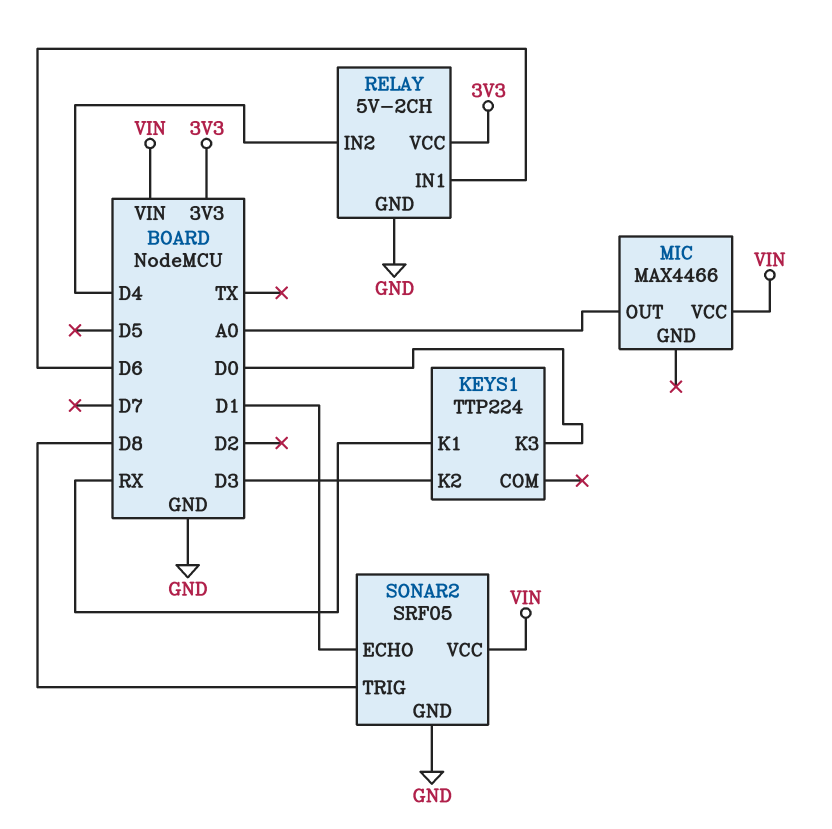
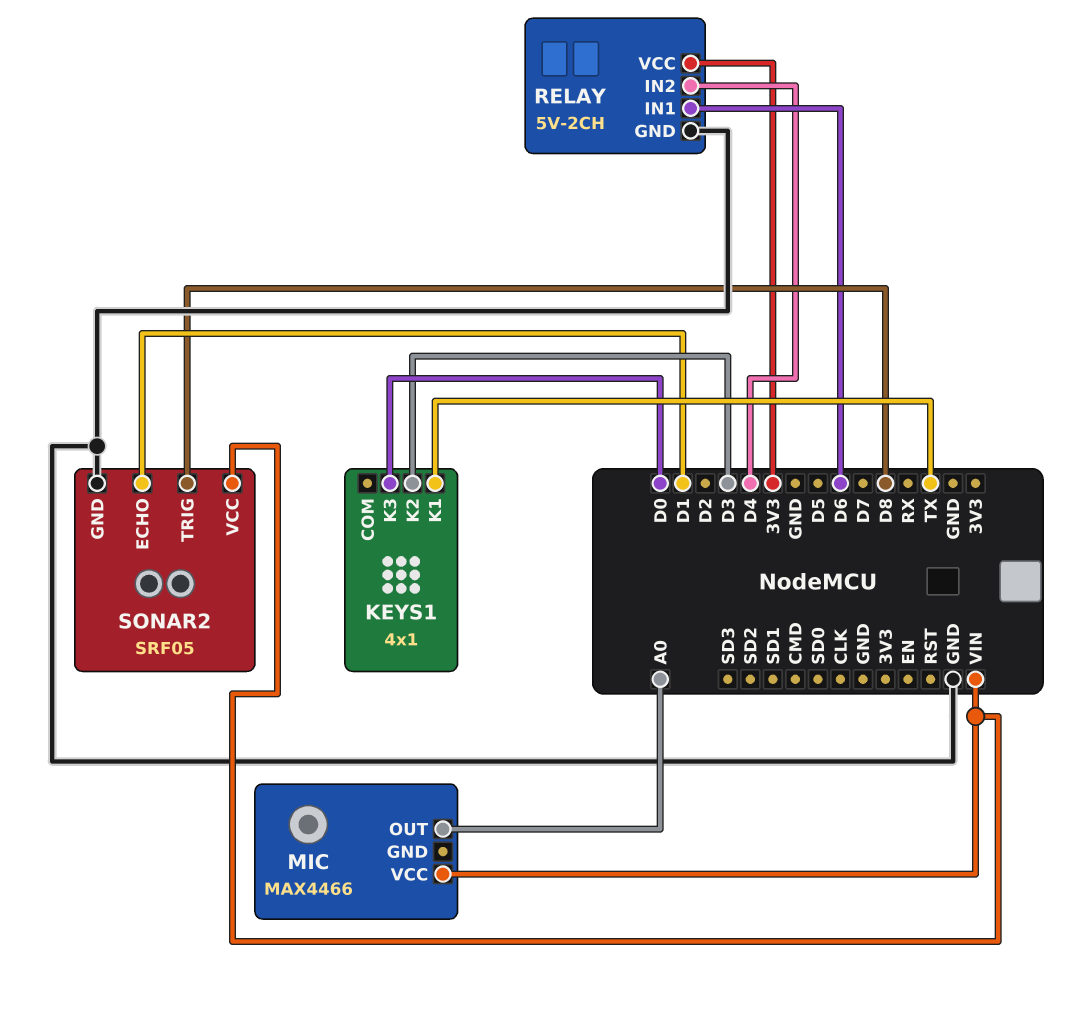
KEYS1: TTP224 -> 4x1
KEYS1 pin K1: RX -> TX

